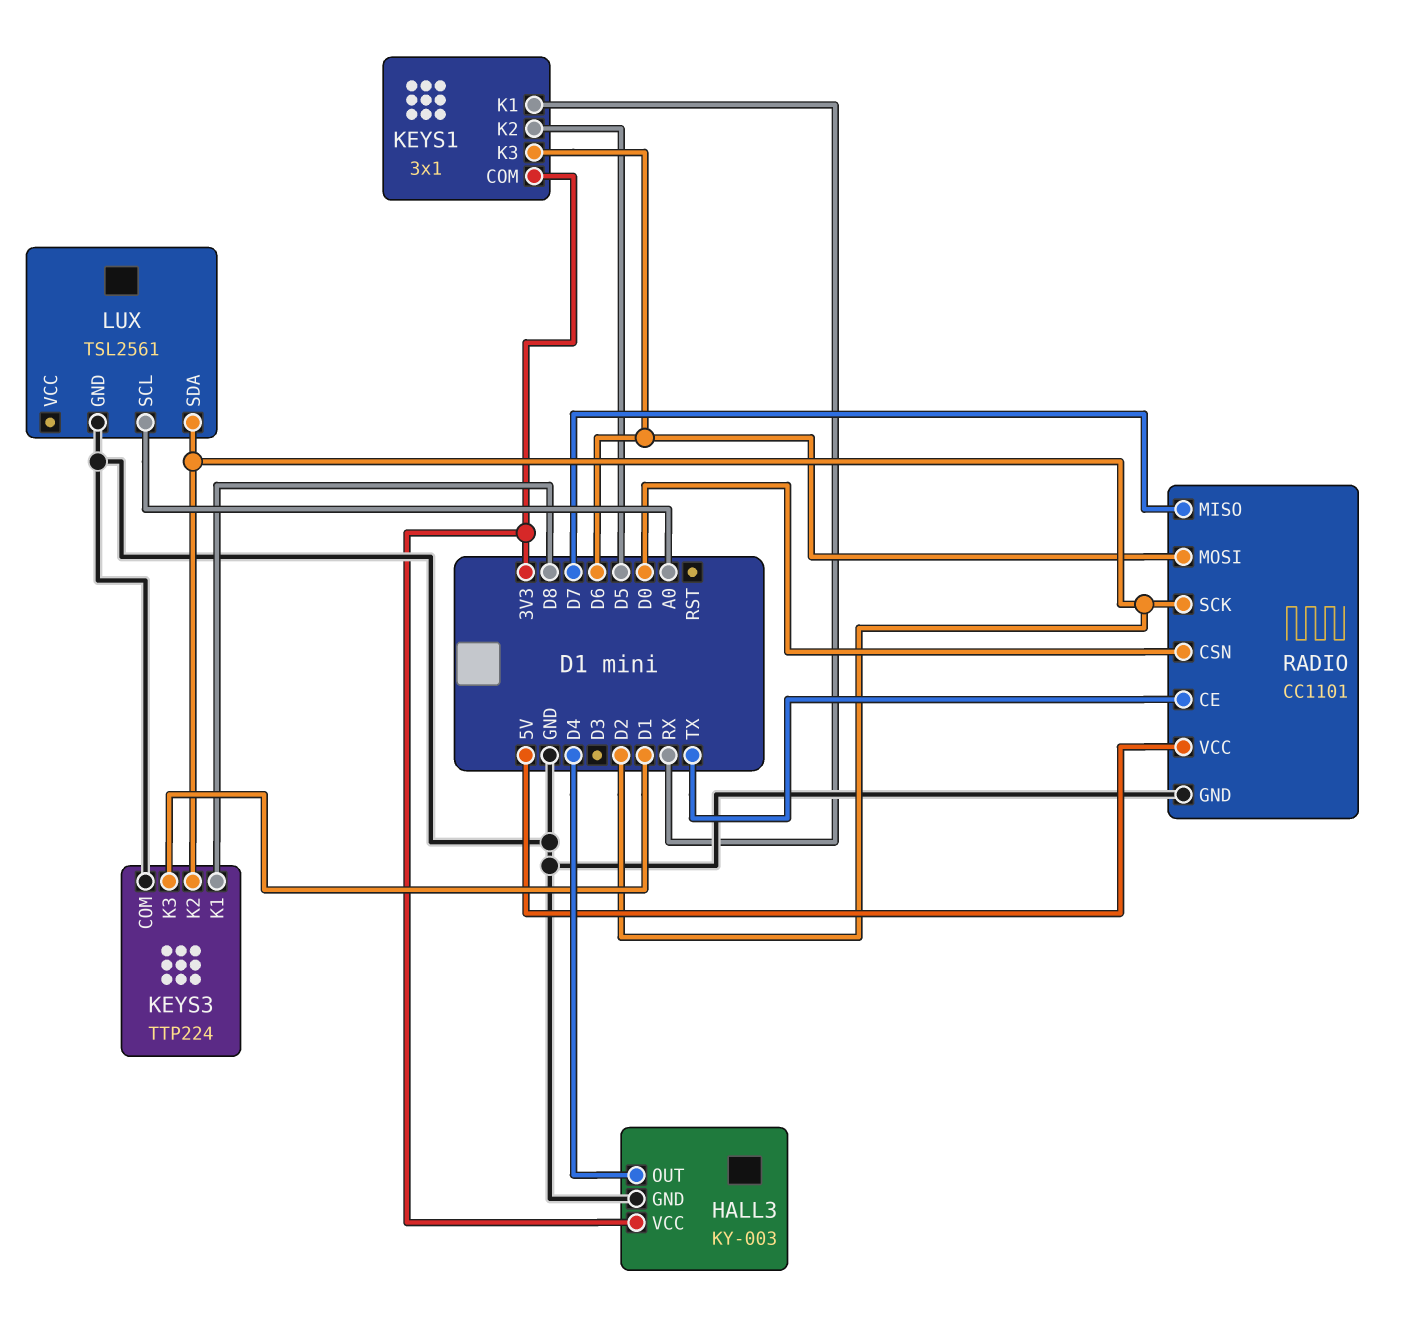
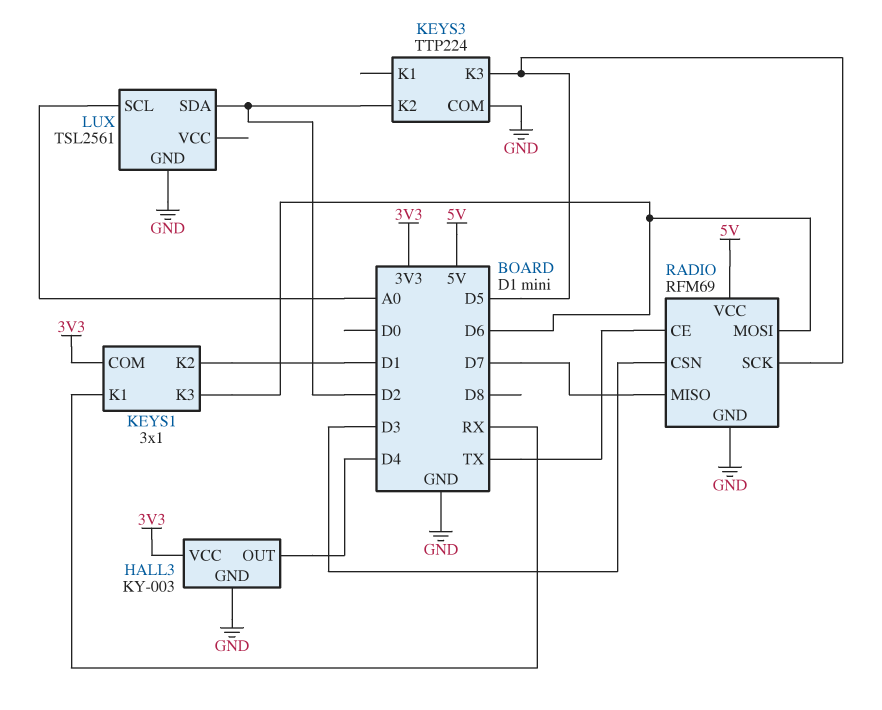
KEYS1 pin K2: D5 -> D1
KEYS3 pin K1: D8 -> none
KEYS3 pin K3: D1 -> D5
RADIO: CC1101 -> RFM69
RADIO pin CSN: D0 -> D3
RADIO pin SCK: D2 -> D5

